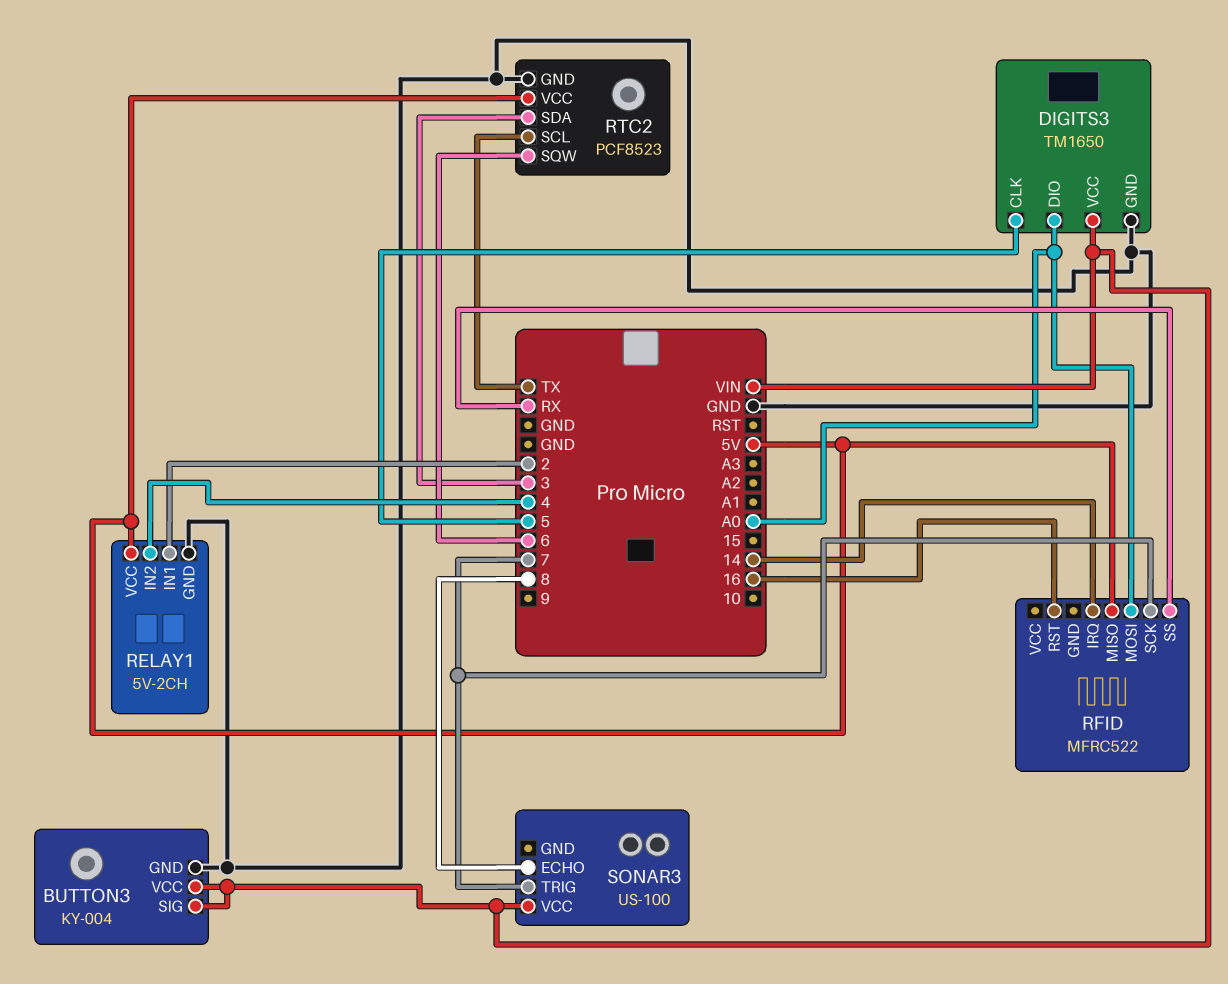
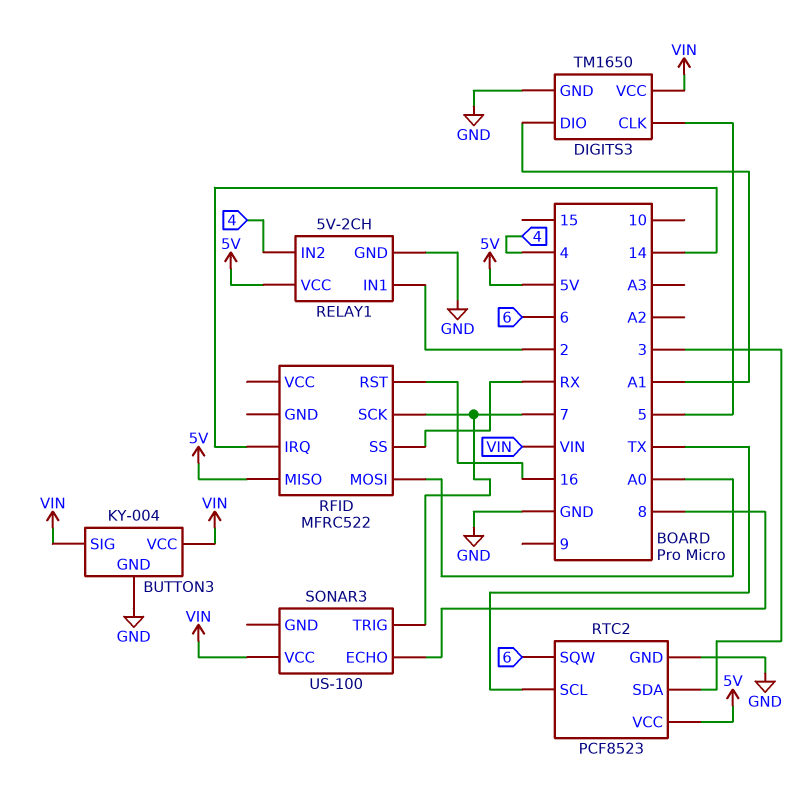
DIGITS3 pin DIO: A0 -> A1

